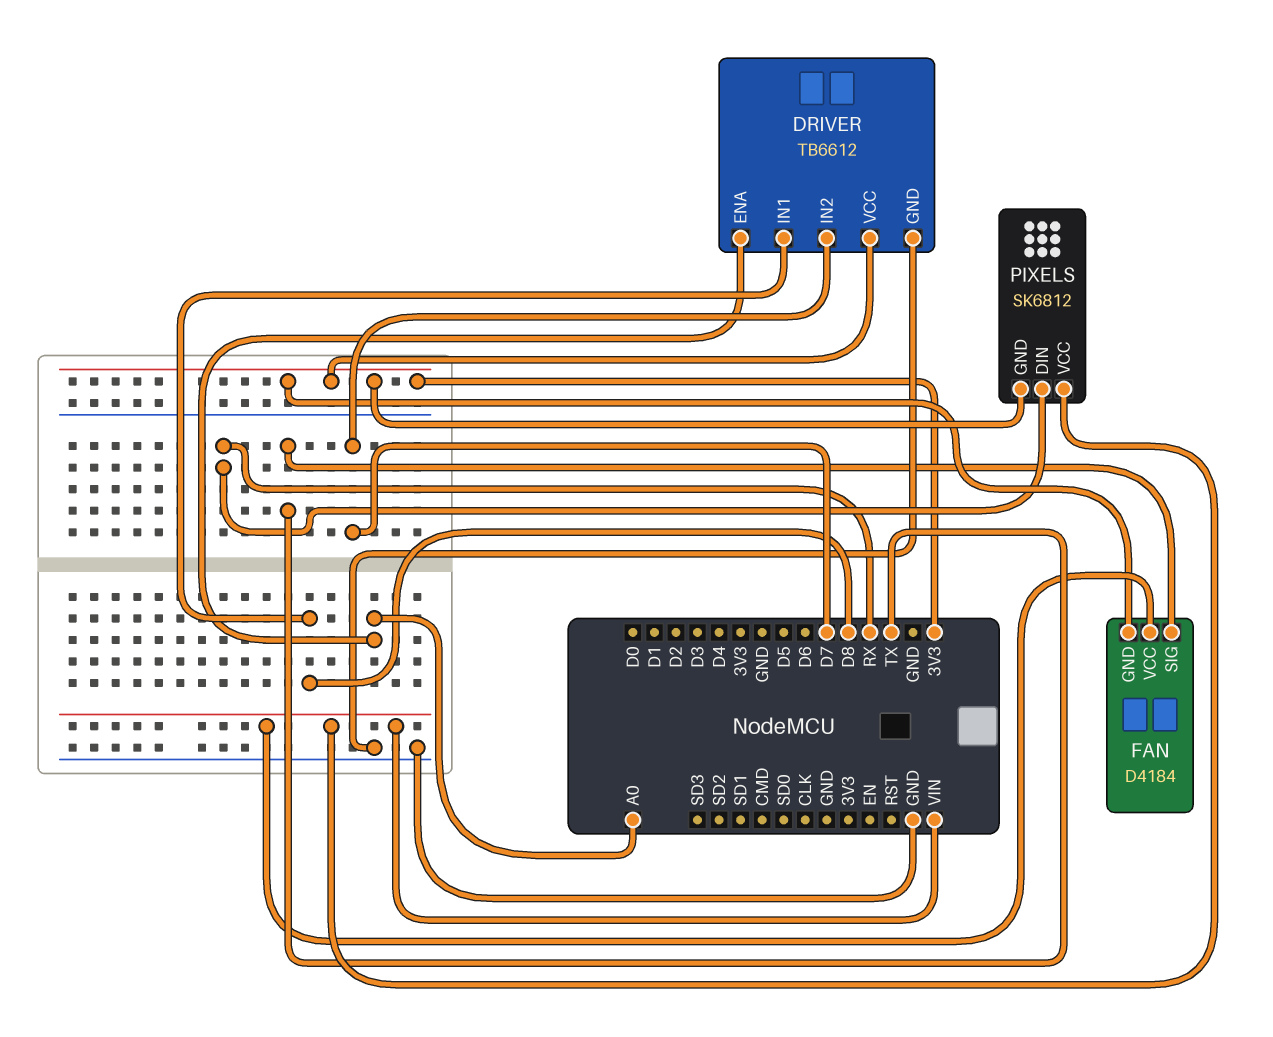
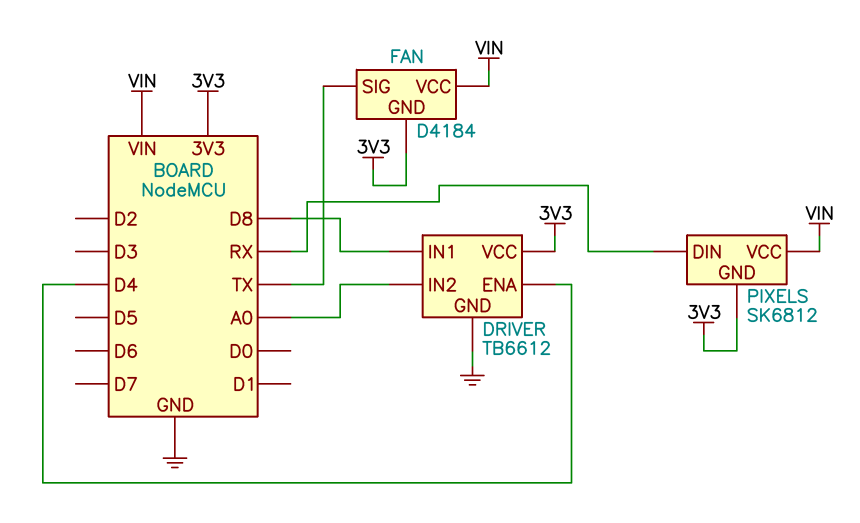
DRIVER pin ENA: A0 -> D4
DRIVER pin IN2: D7 -> A0

